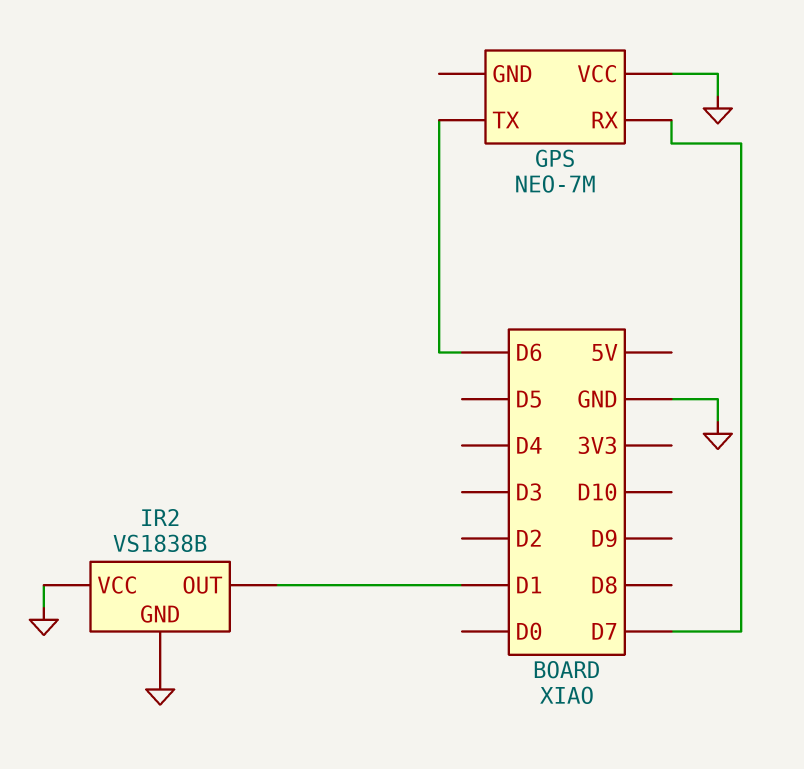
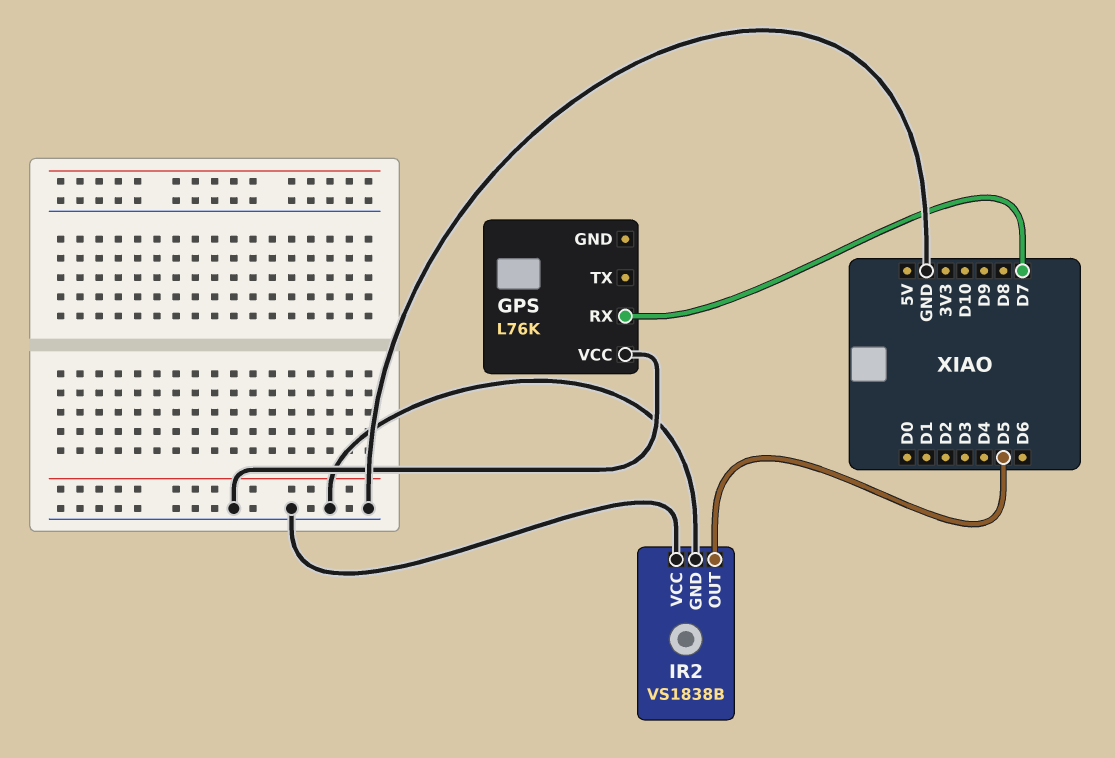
GPS: NEO-7M -> L76K
GPS pin TX: D6 -> none
IR2 pin OUT: D1 -> D5

